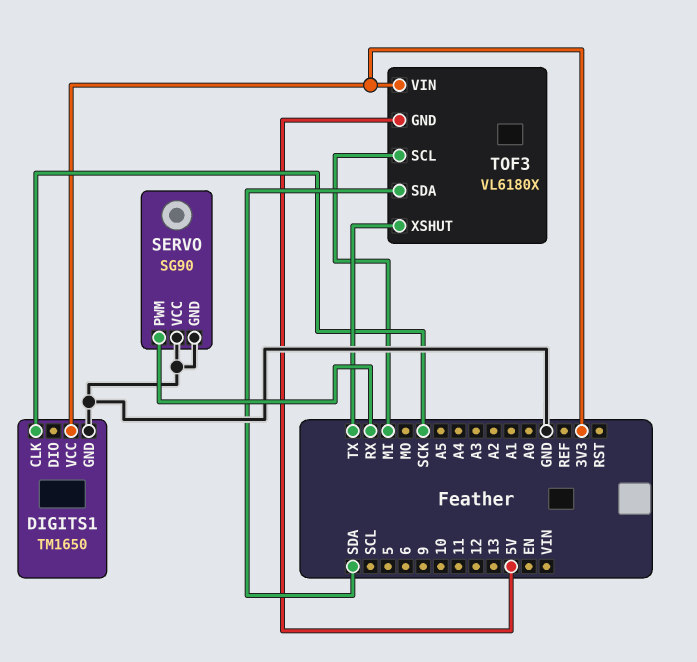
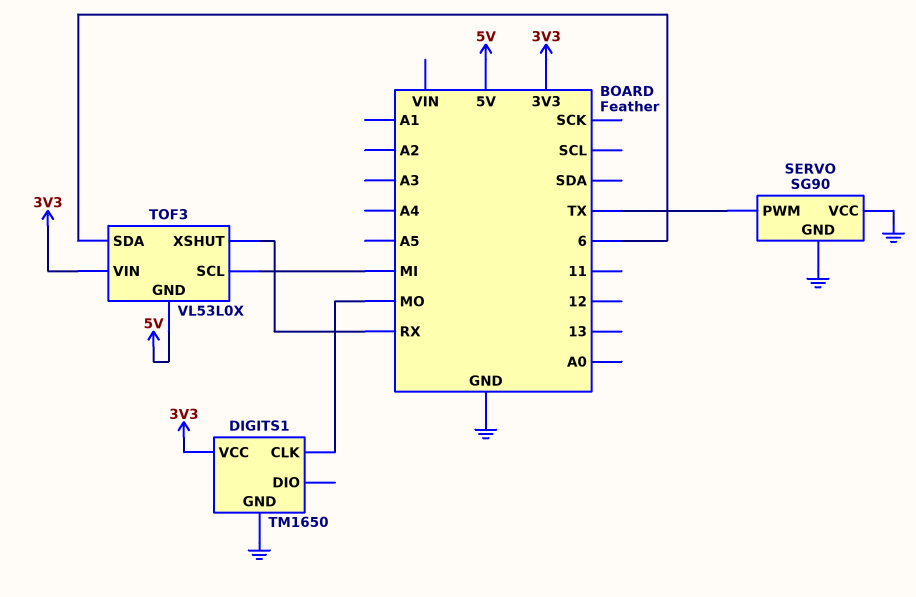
DIGITS1 pin CLK: SCK -> MO
SERVO pin PWM: RX -> TX
TOF3: VL6180X -> VL53L0X
TOF3 pin SDA: SDA -> 6
TOF3 pin XSHUT: TX -> RX

